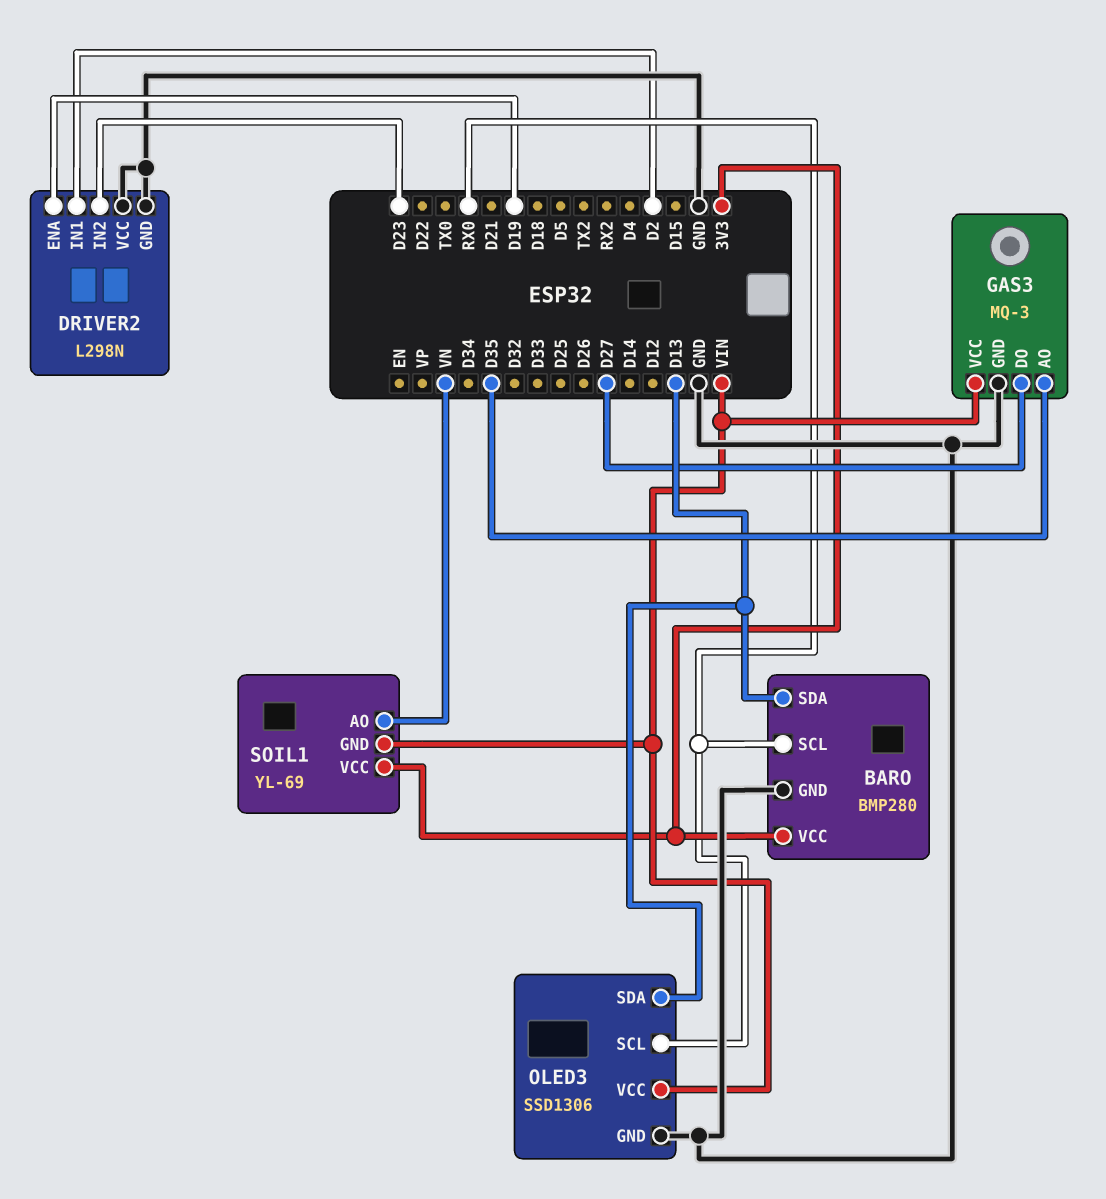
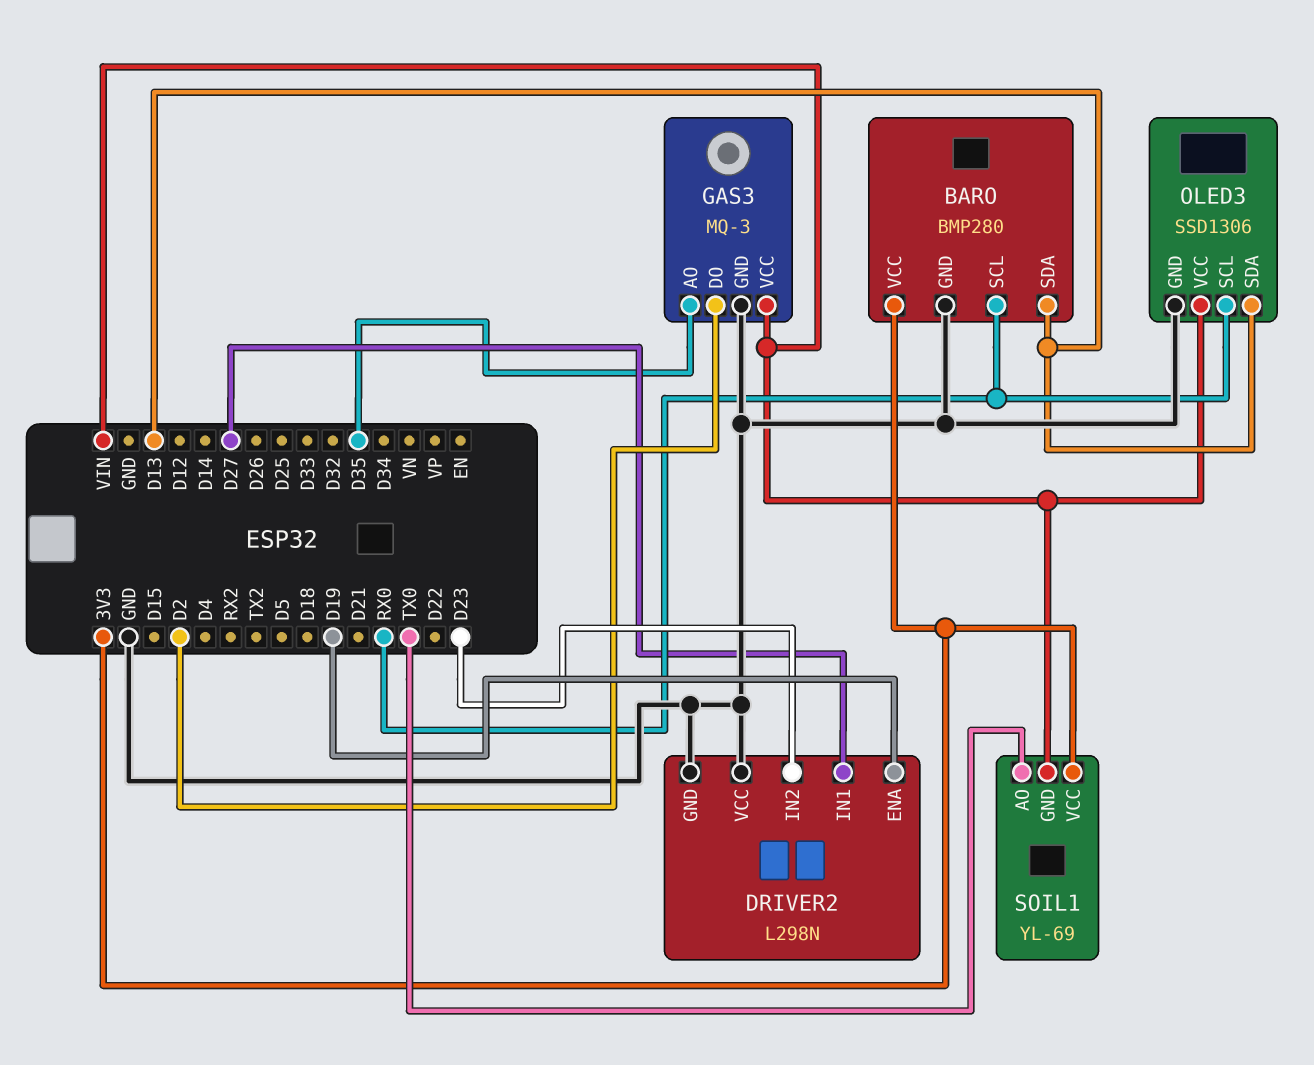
DRIVER2 pin IN1: D2 -> D27
GAS3 pin DO: D27 -> D2
SOIL1 pin AO: VN -> TX0

